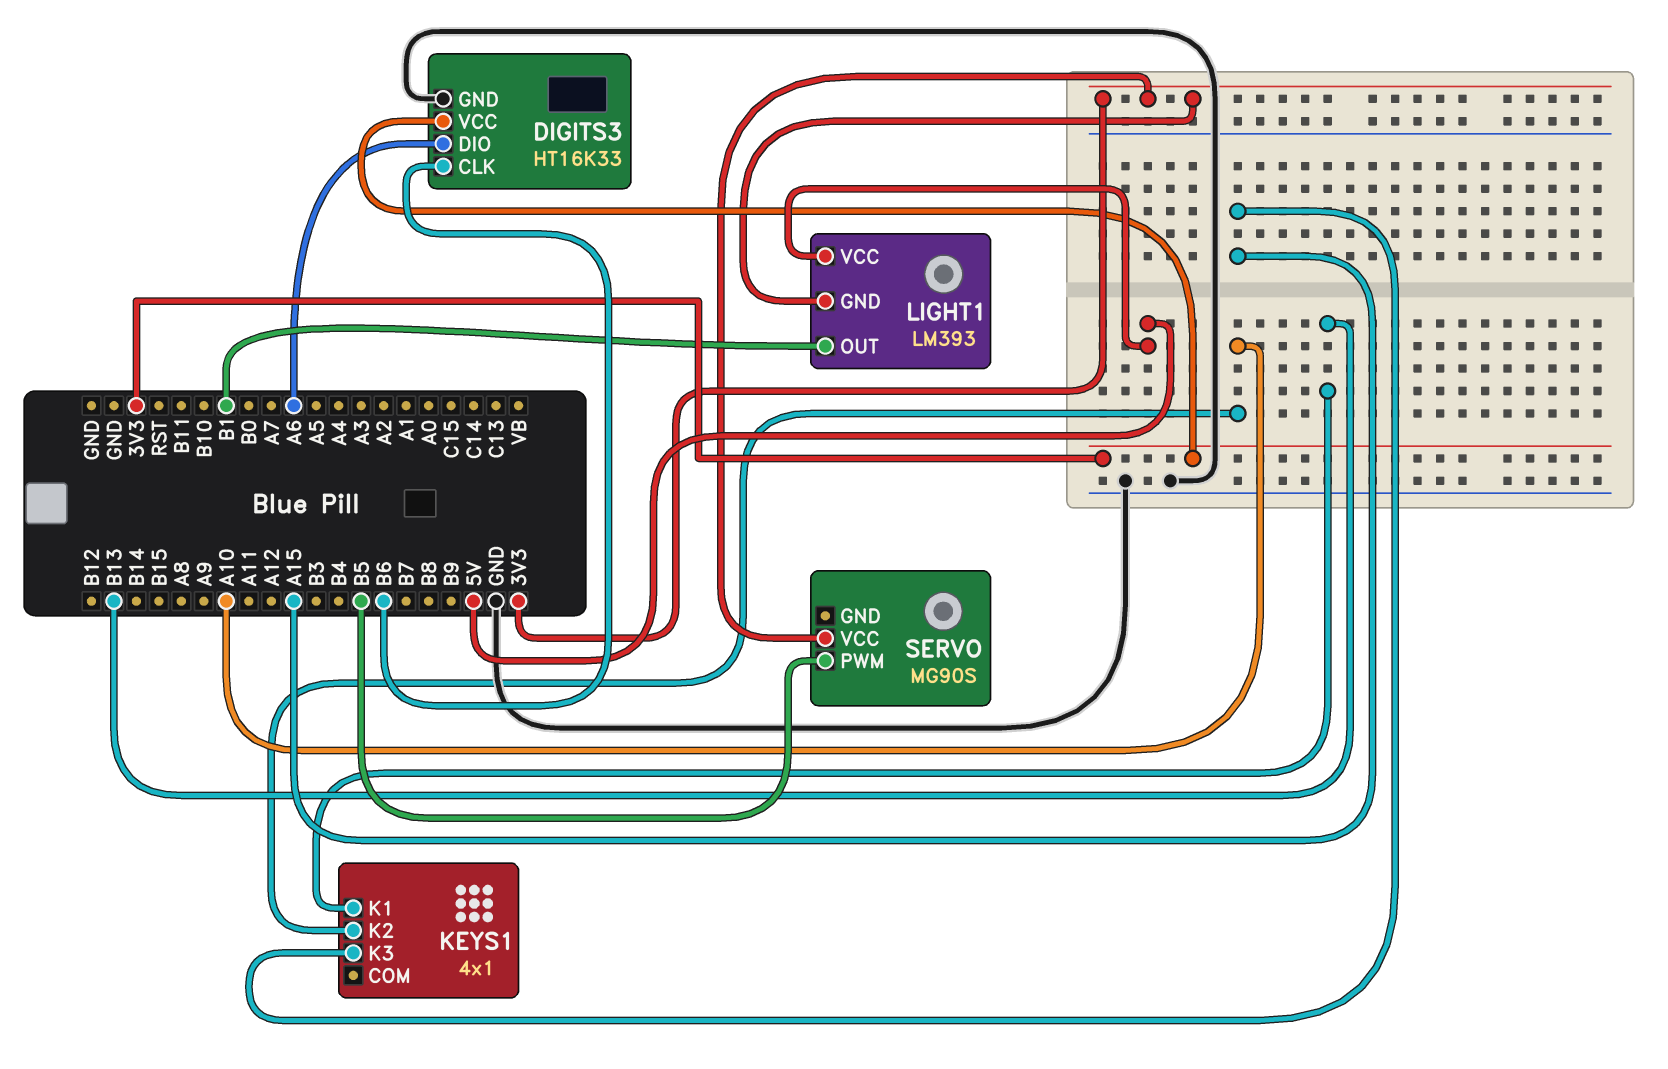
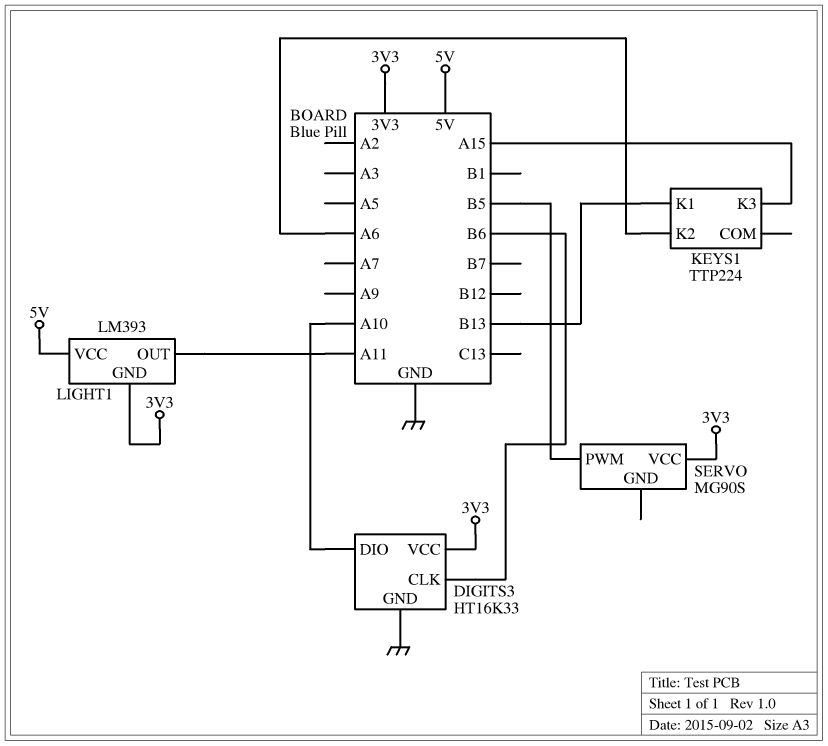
DIGITS3 pin DIO: A6 -> A10
KEYS1: 4x1 -> TTP224
KEYS1 pin K2: A10 -> A6
LIGHT1 pin OUT: B1 -> A11

